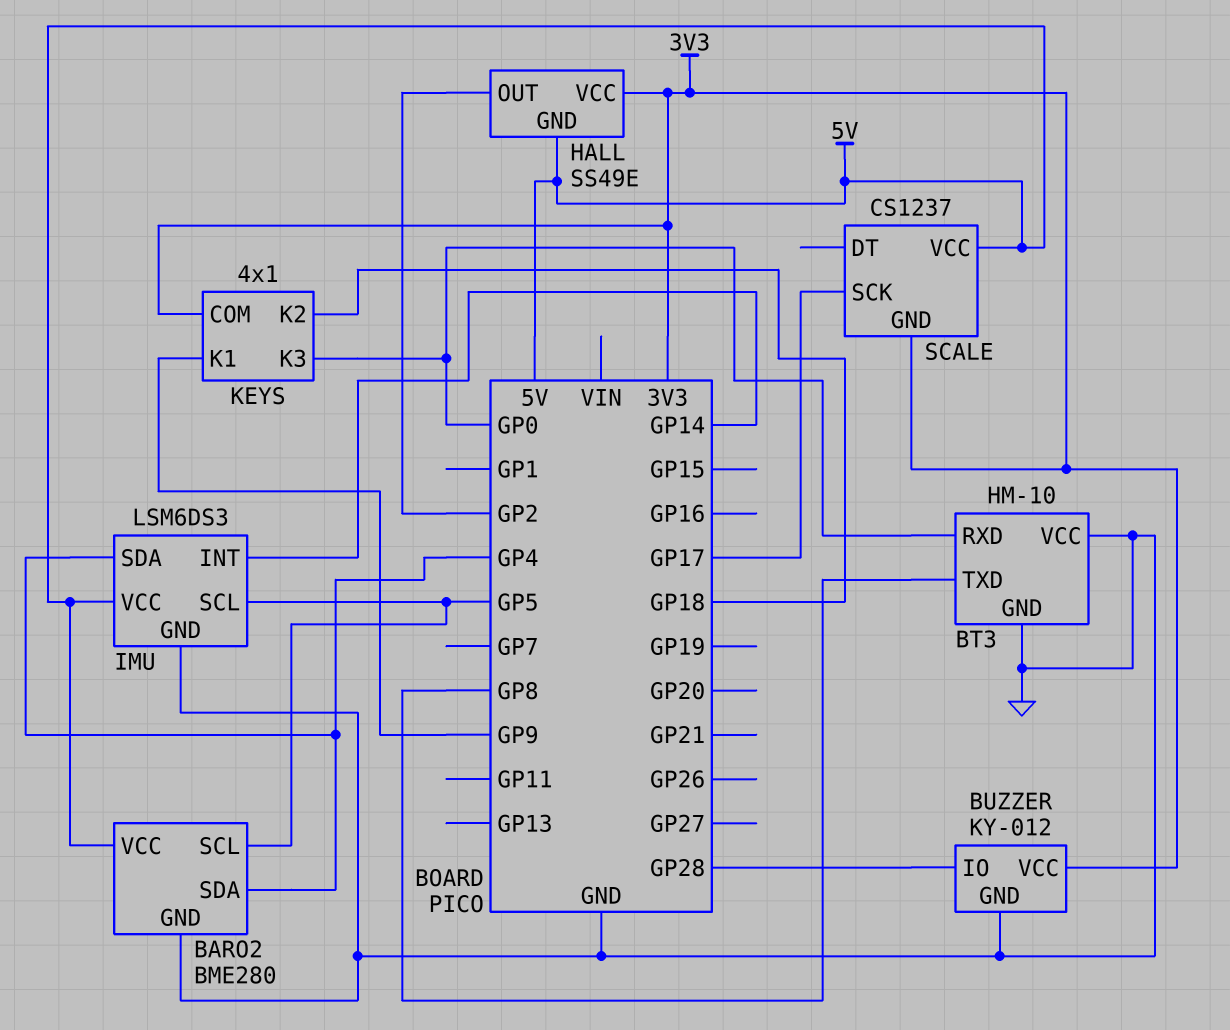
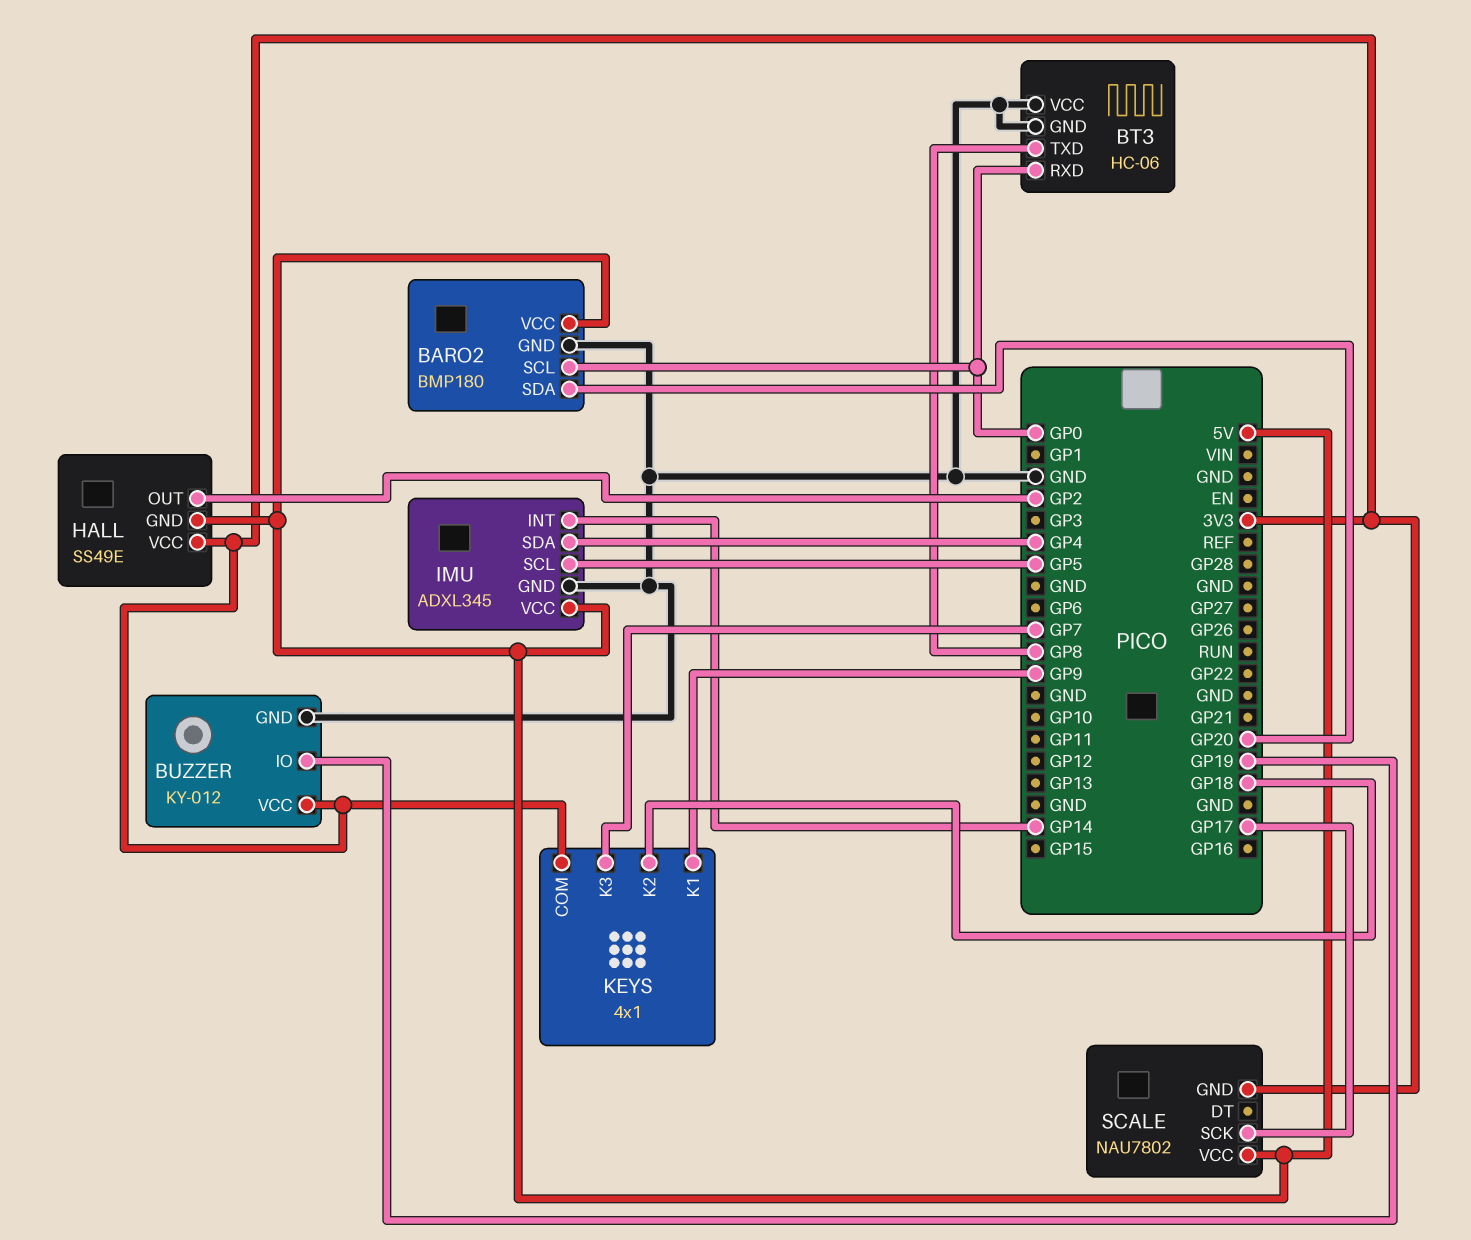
BARO2: BME280 -> BMP180
BARO2 pin SCL: GP5 -> GP0
BARO2 pin SDA: GP4 -> GP20
BT3: HM-10 -> HC-06
BUZZER pin IO: GP28 -> GP19
IMU: LSM6DS3 -> ADXL345
KEYS pin K3: GP0 -> GP7
SCALE: CS1237 -> NAU7802

